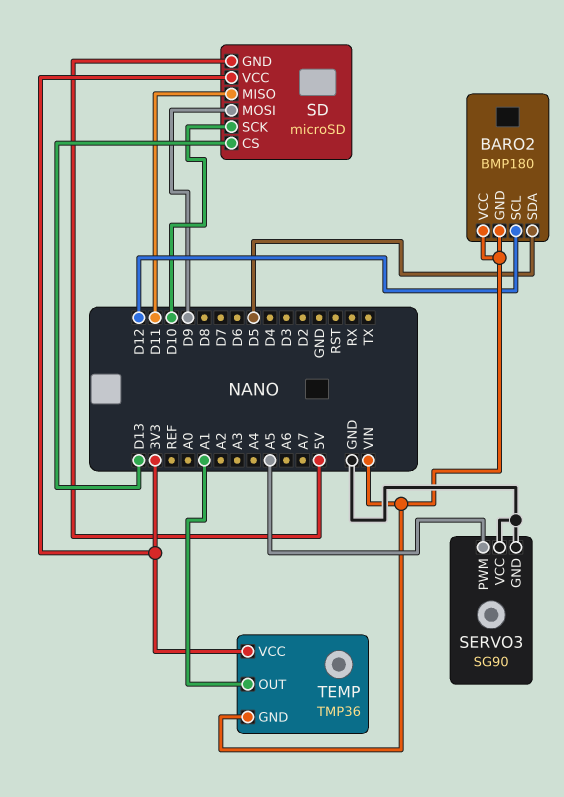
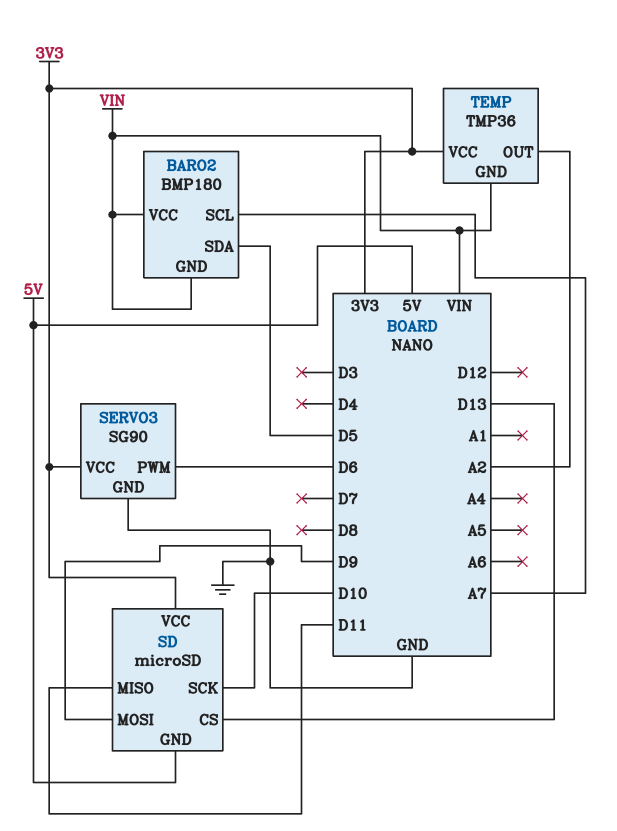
BARO2 pin SCL: D12 -> A7
SERVO3 pin PWM: A5 -> D6
SERVO3 pin VCC: GND -> 3V3
TEMP pin OUT: A1 -> A2

